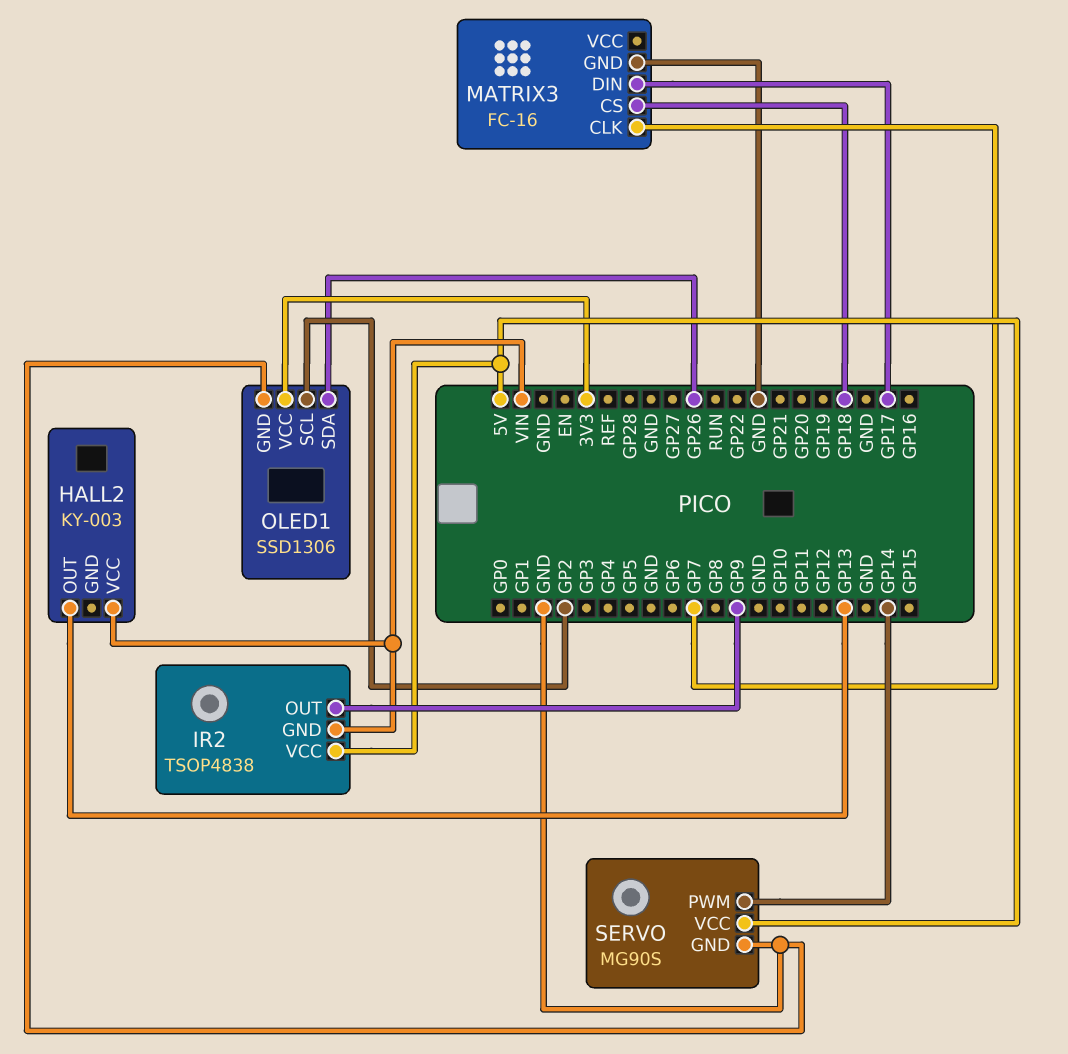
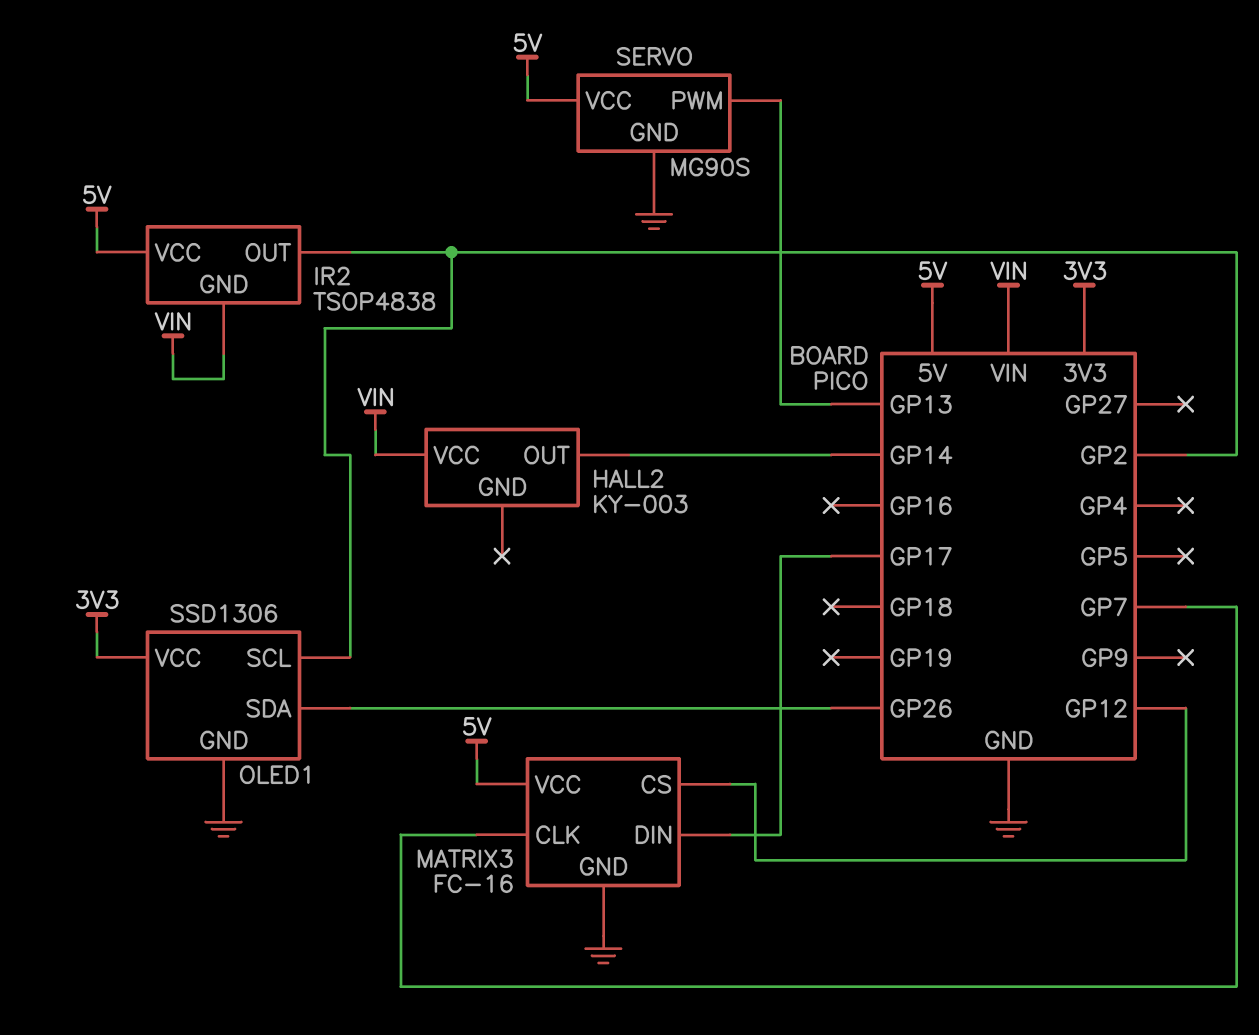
HALL2 pin OUT: GP13 -> GP14
IR2 pin OUT: GP9 -> GP2
MATRIX3 pin CS: GP18 -> GP12
MATRIX3 pin VCC: none -> 5V
SERVO pin PWM: GP14 -> GP13

